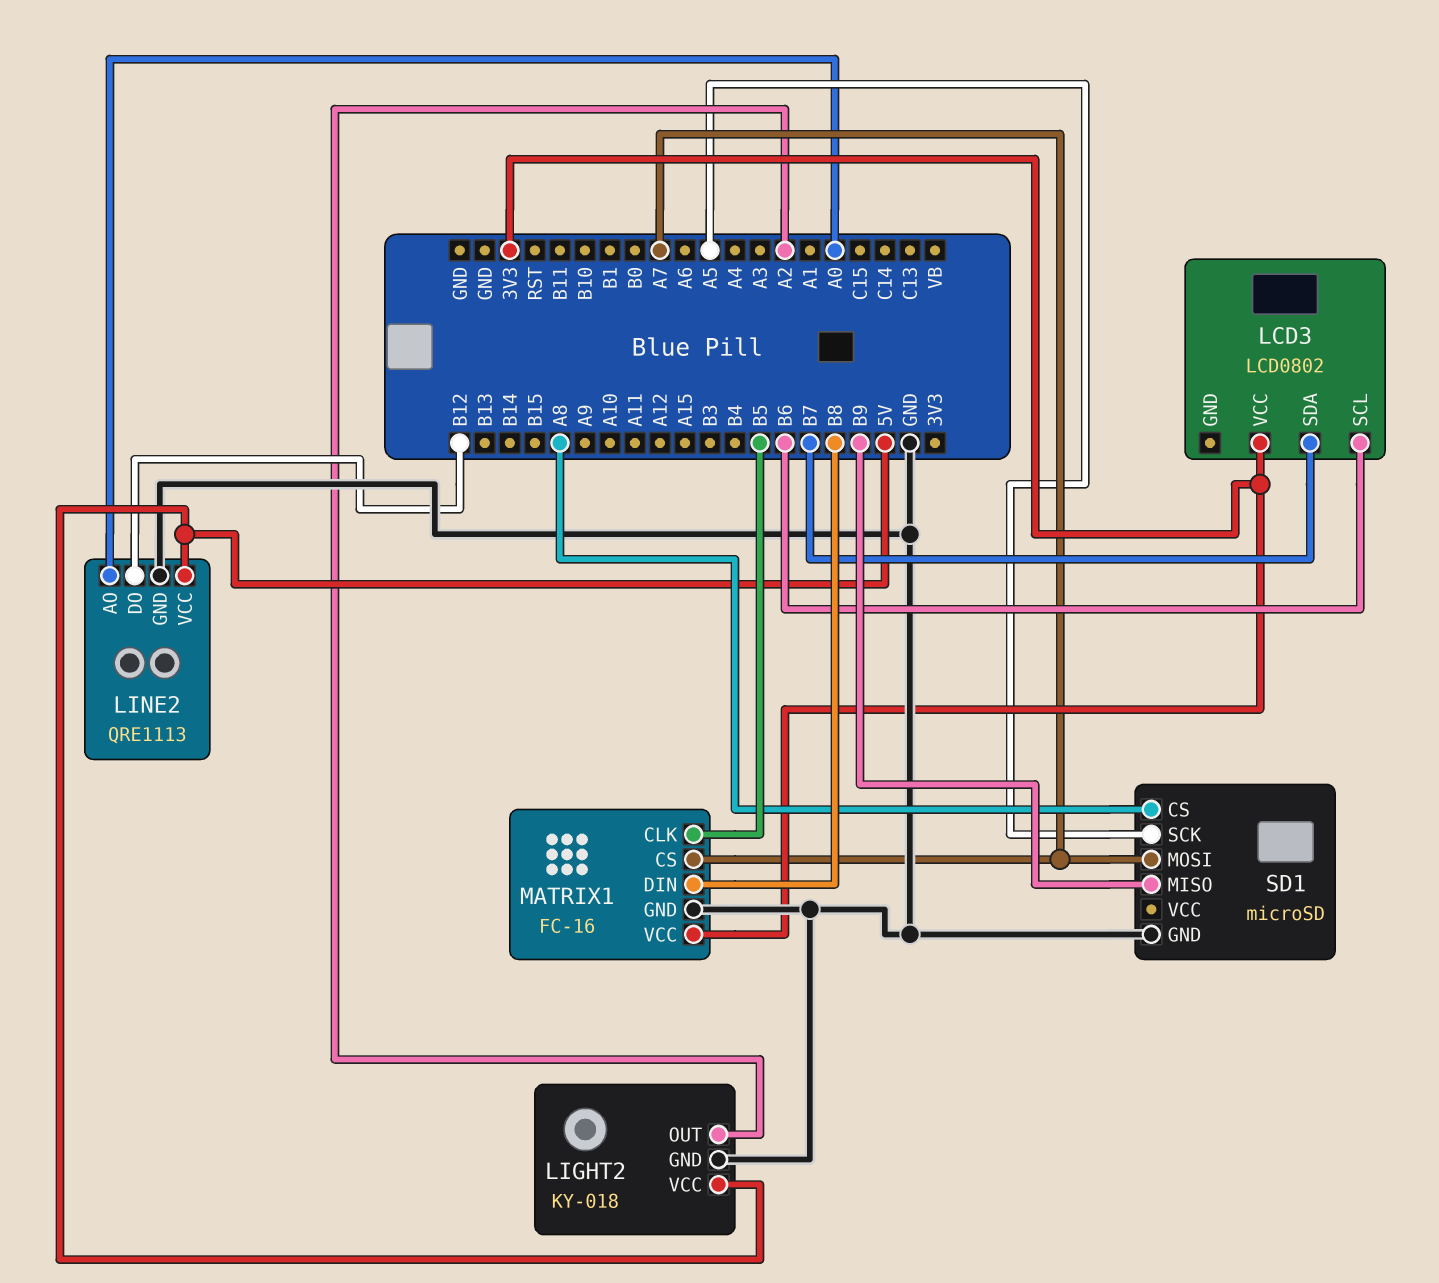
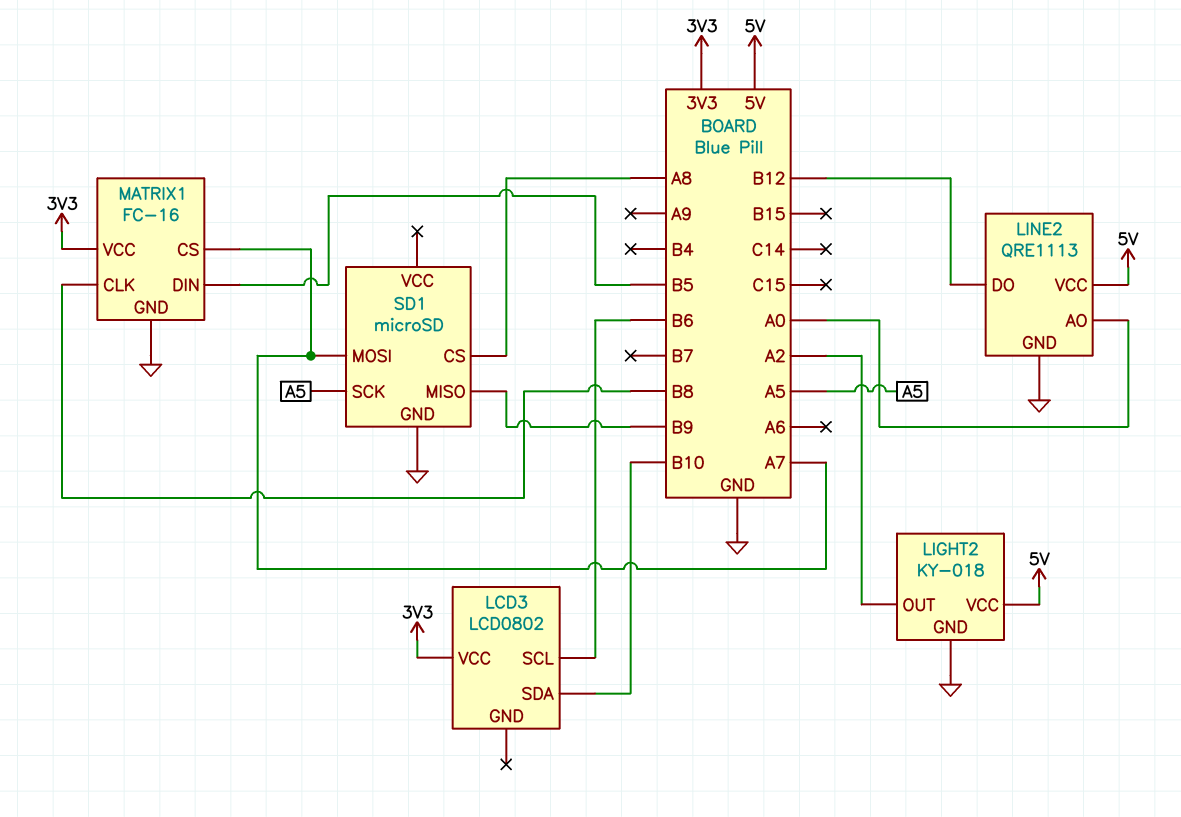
LCD3 pin SDA: B7 -> B10
MATRIX1 pin CLK: B5 -> B8
MATRIX1 pin DIN: B8 -> B5

